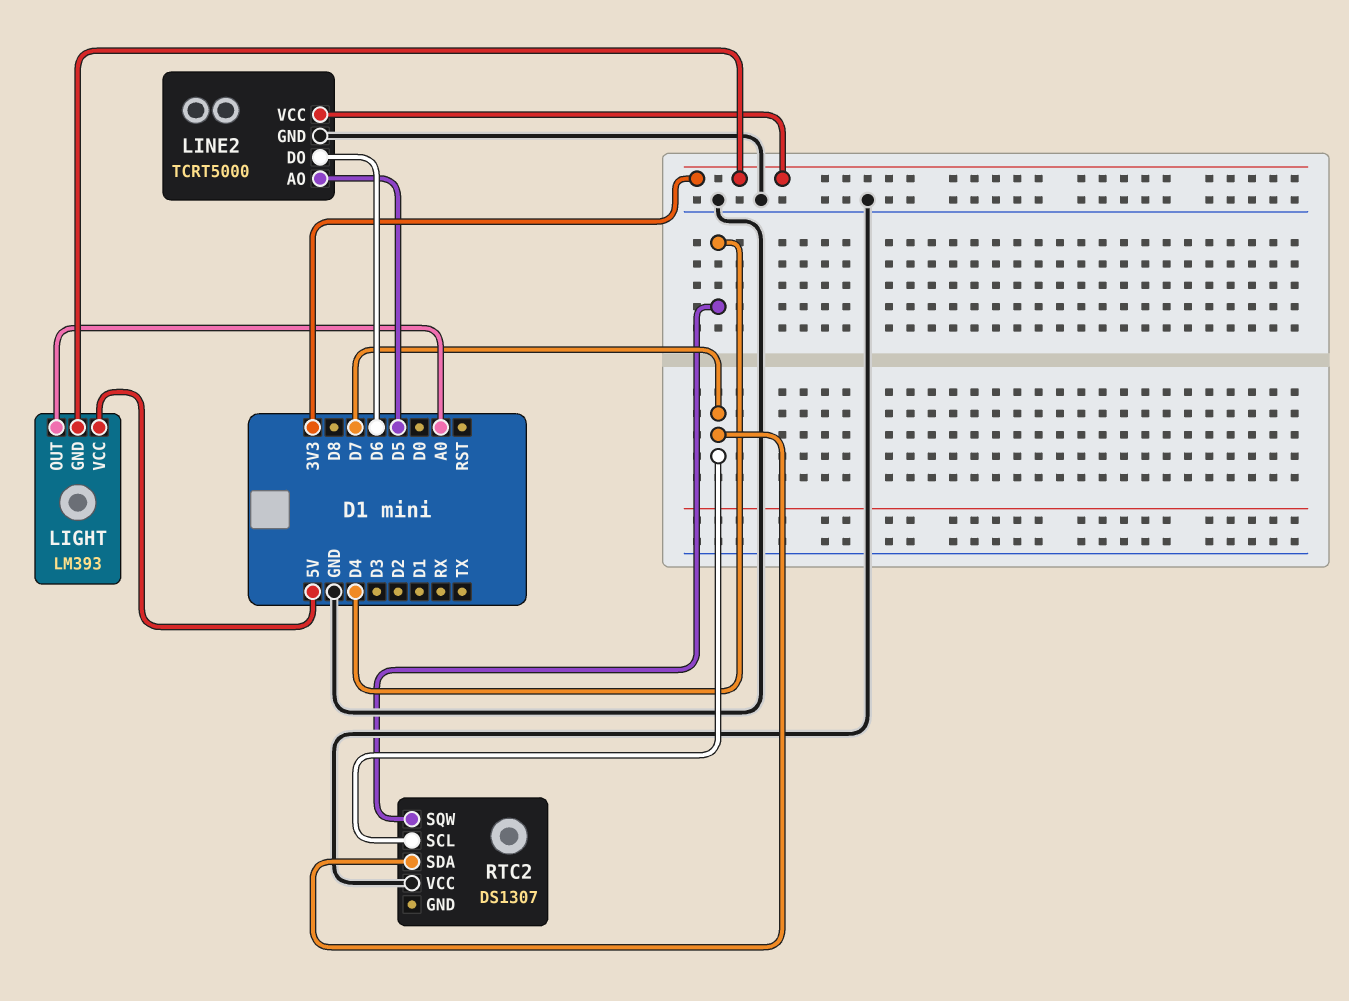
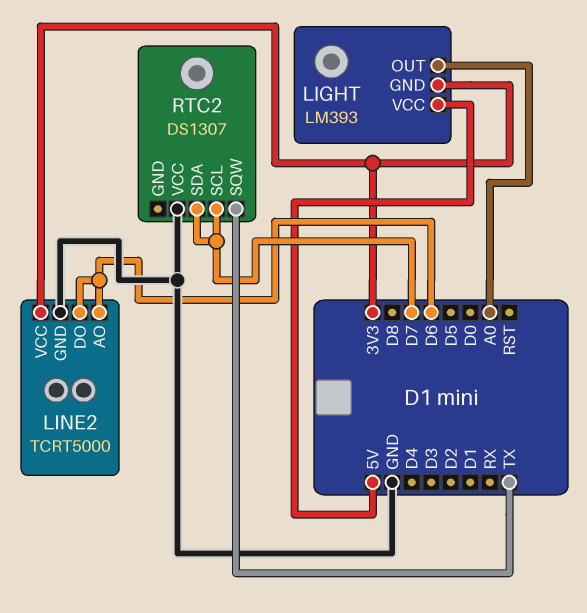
LINE2 pin AO: D5 -> D6
RTC2 pin SQW: D4 -> TX

